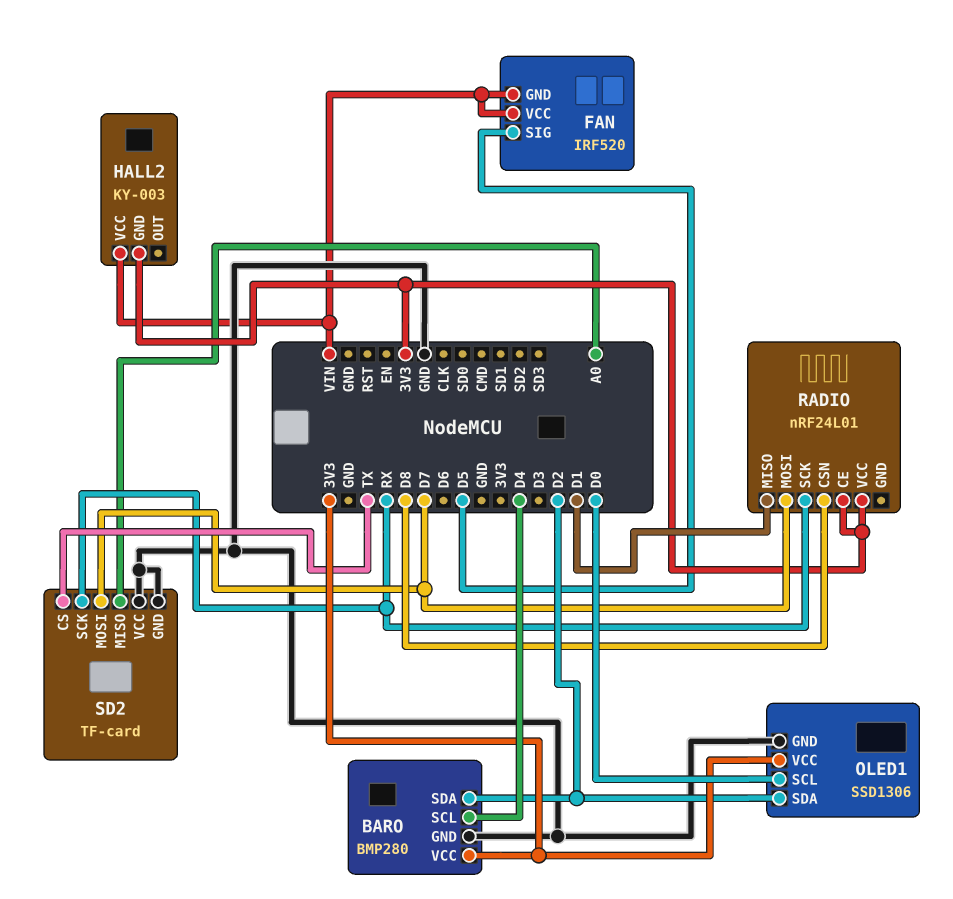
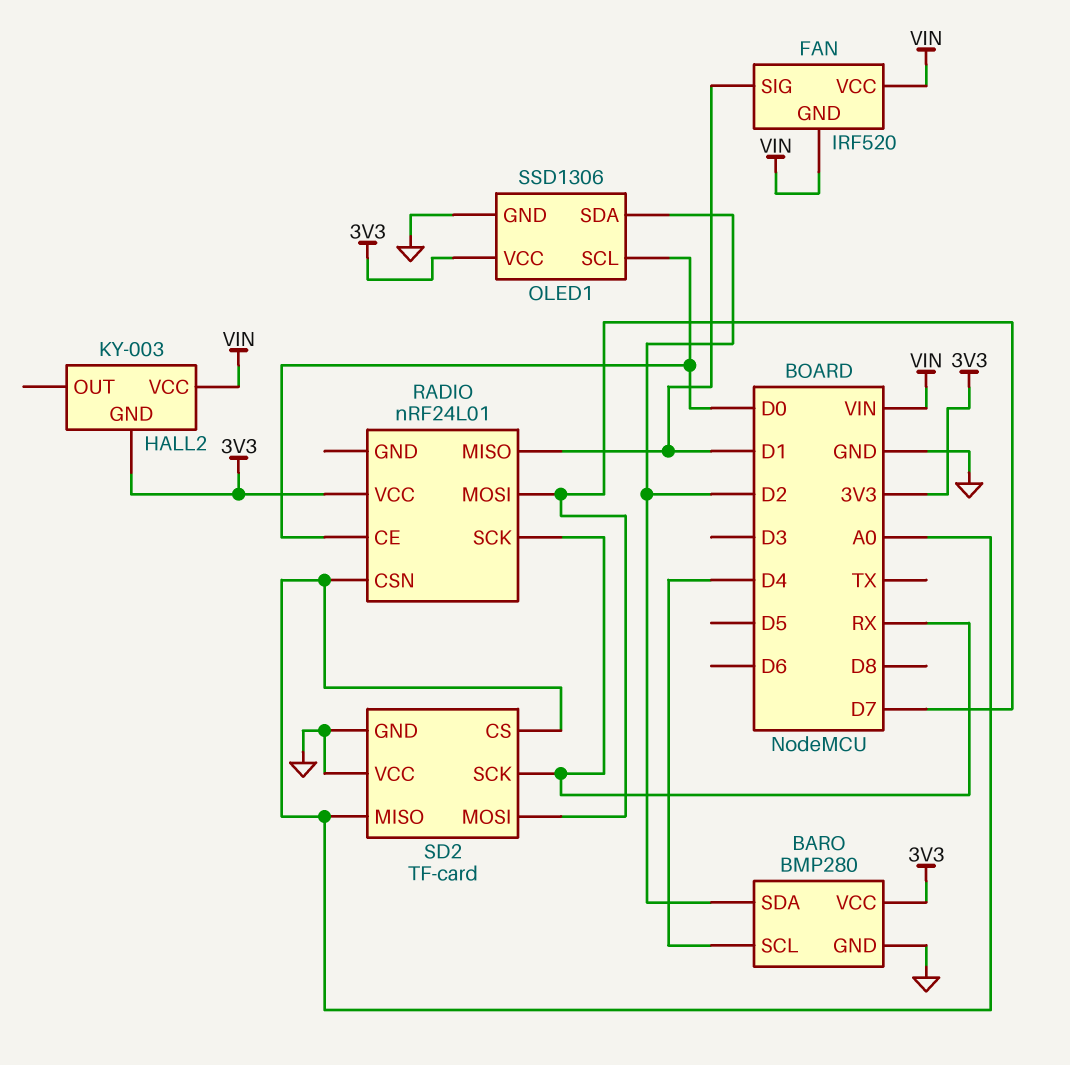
FAN pin SIG: D5 -> D1
RADIO pin CE: 3V3 -> D0
RADIO pin CSN: D8 -> A0
SD2 pin CS: TX -> A0

